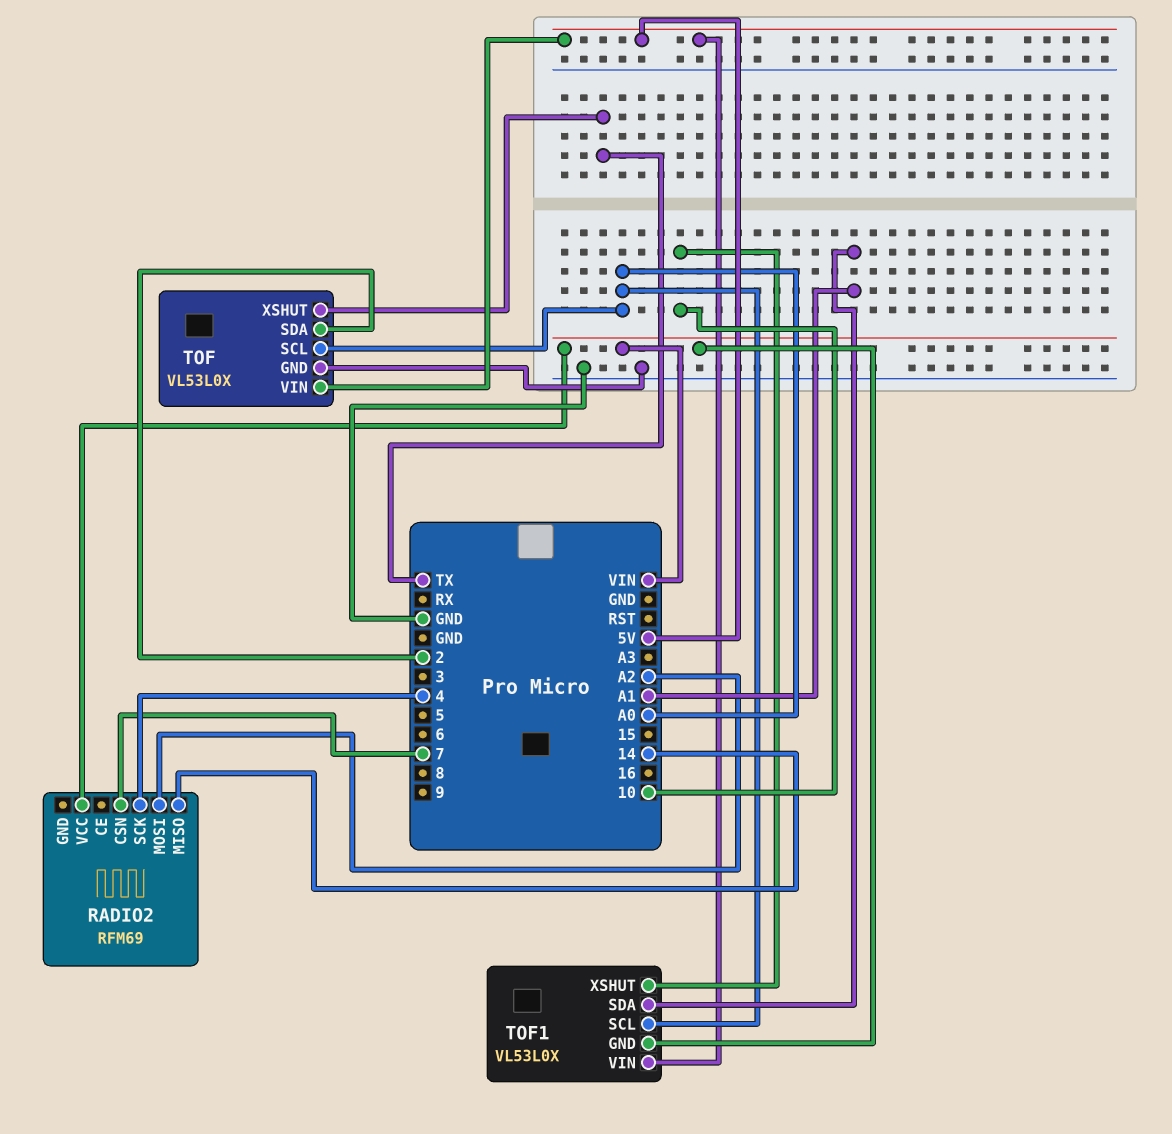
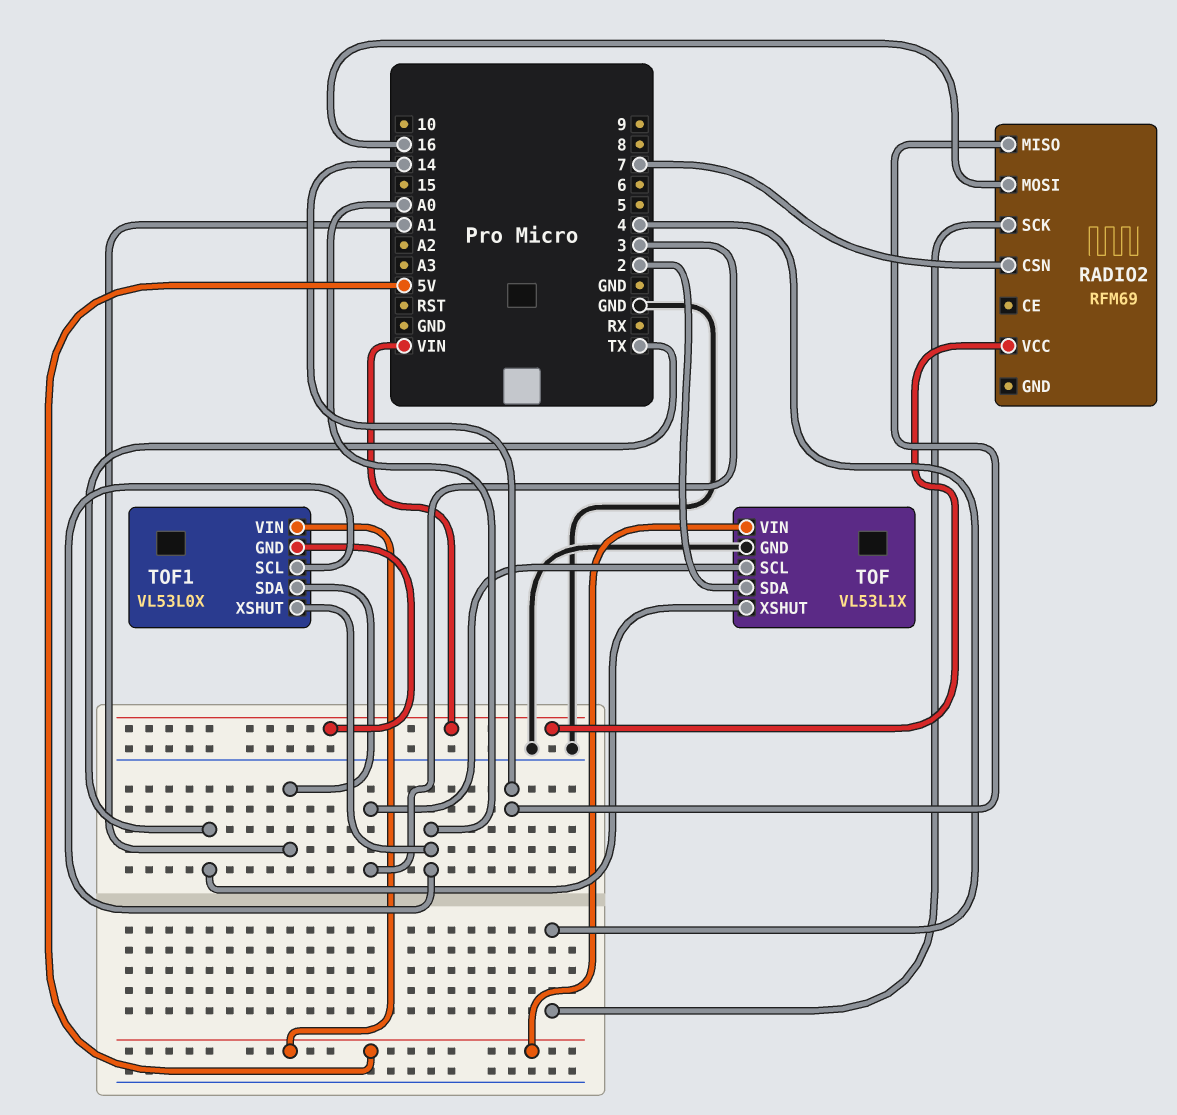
RADIO2 pin MOSI: A2 -> 16
TOF: VL53L0X -> VL53L1X
TOF pin SCL: A0 -> 3
TOF1 pin XSHUT: 10 -> A0

